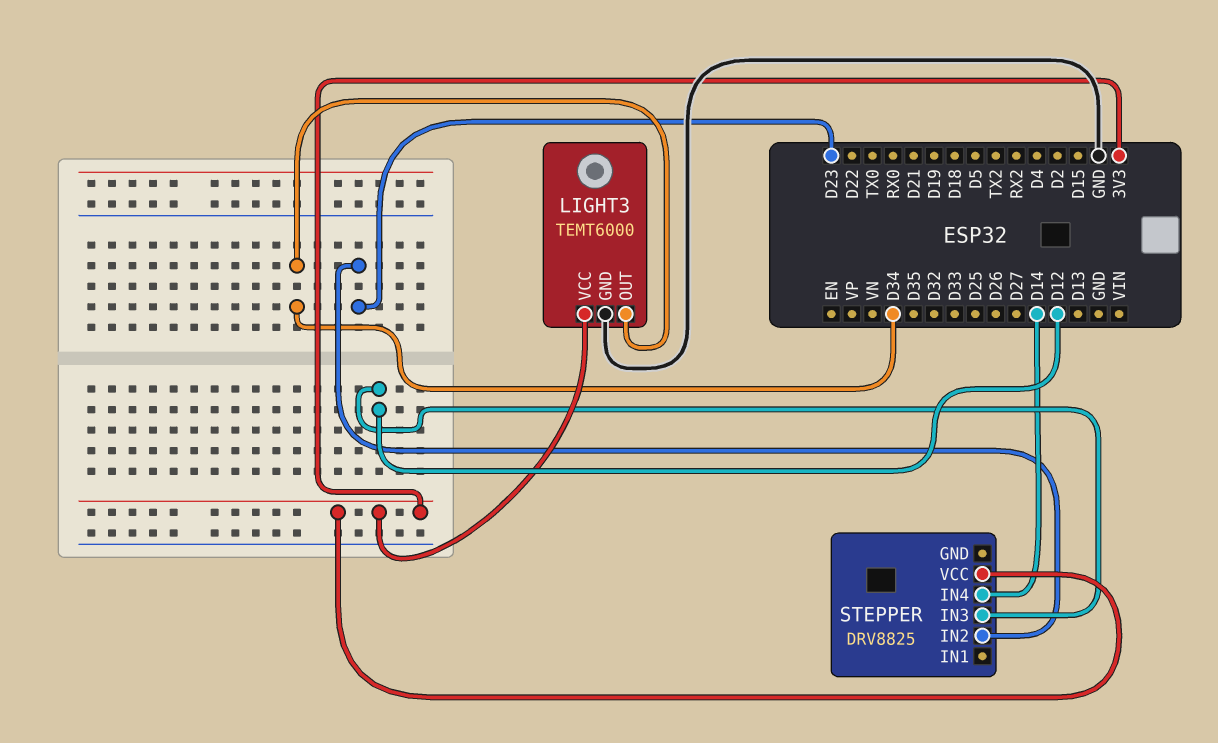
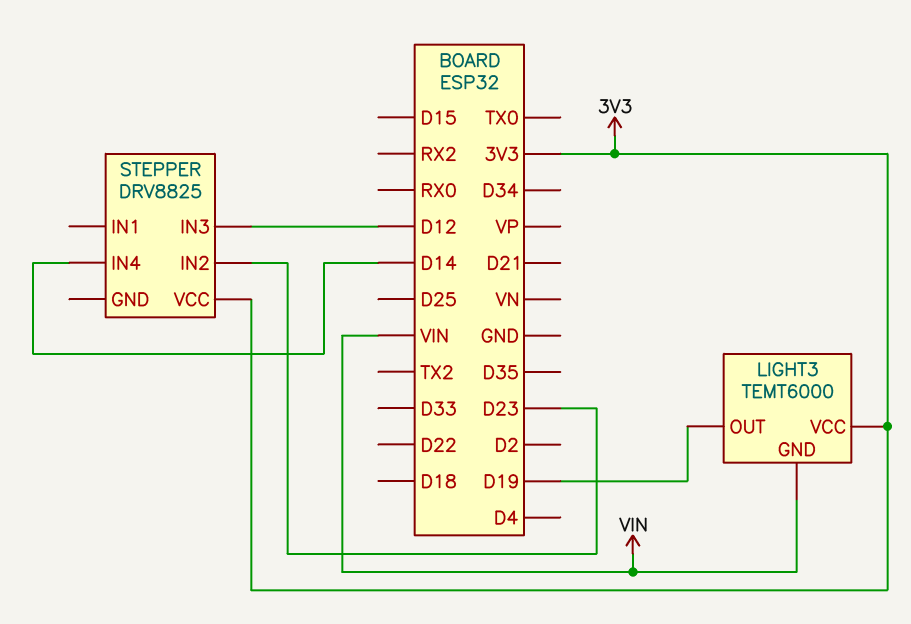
LIGHT3 pin GND: GND -> VIN
LIGHT3 pin OUT: D34 -> D19

